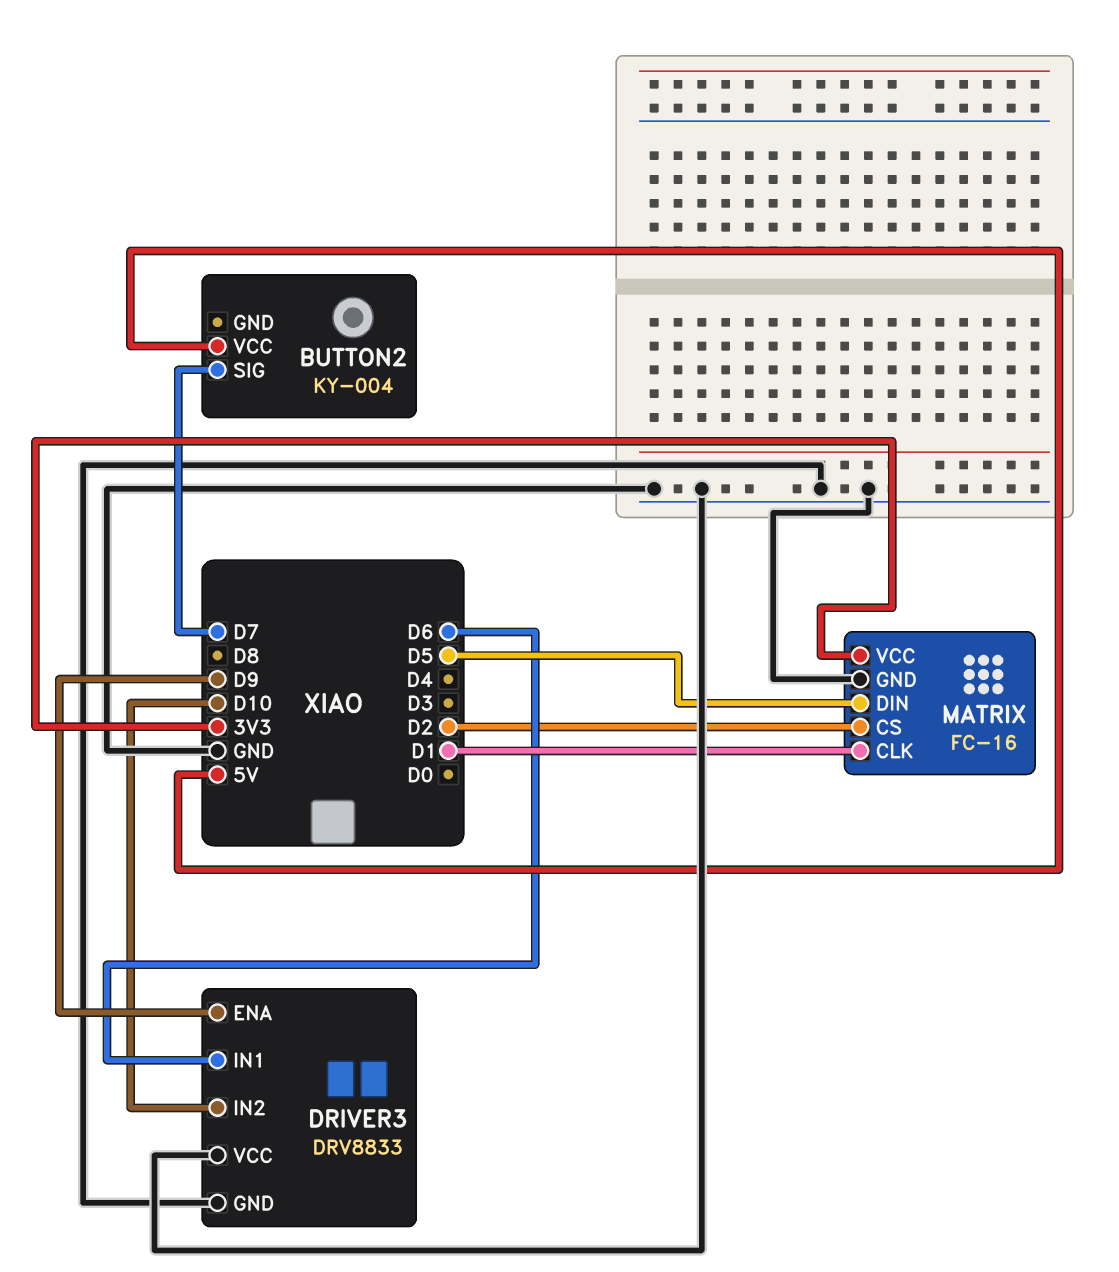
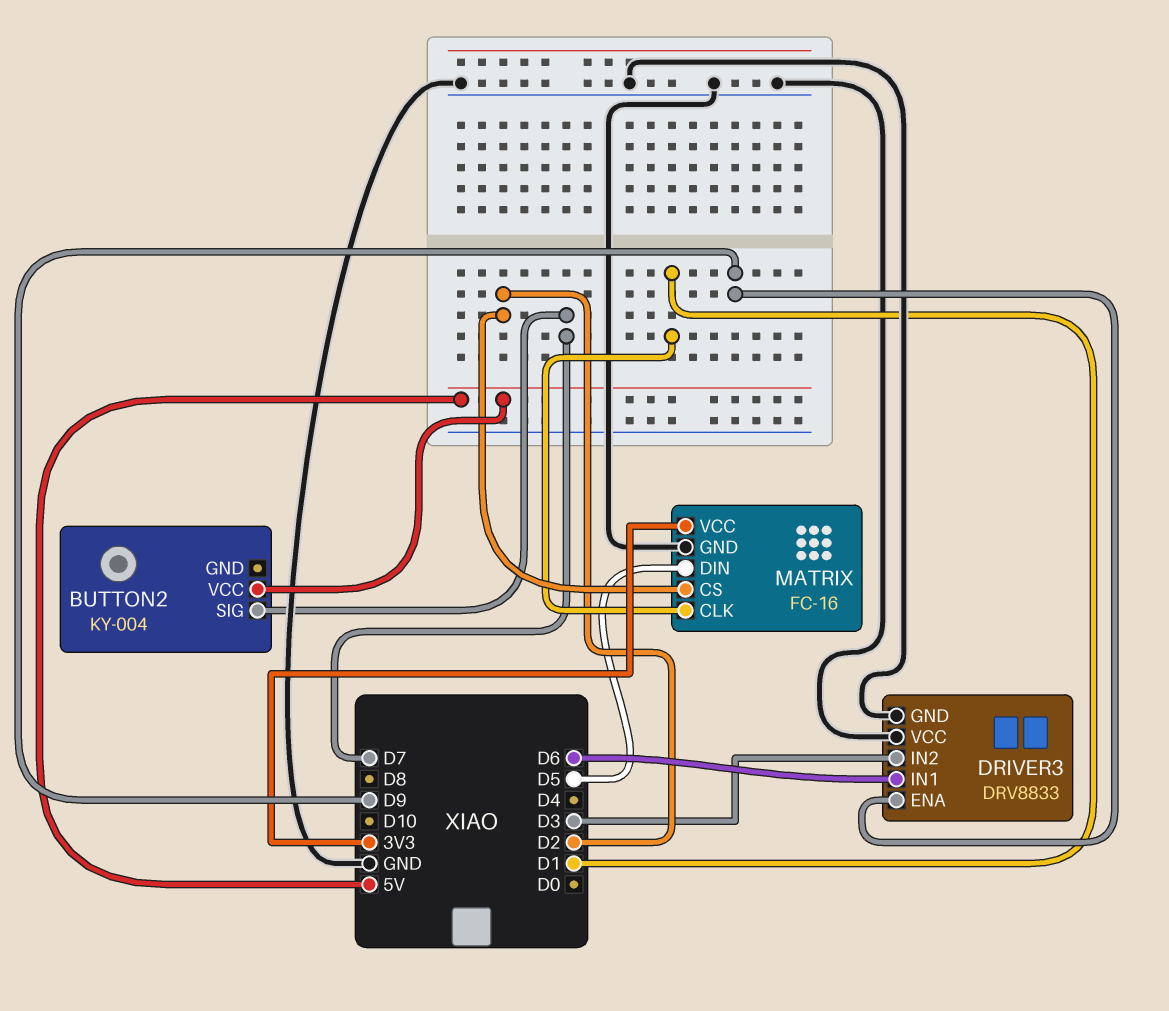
DRIVER3 pin IN2: D10 -> D3

